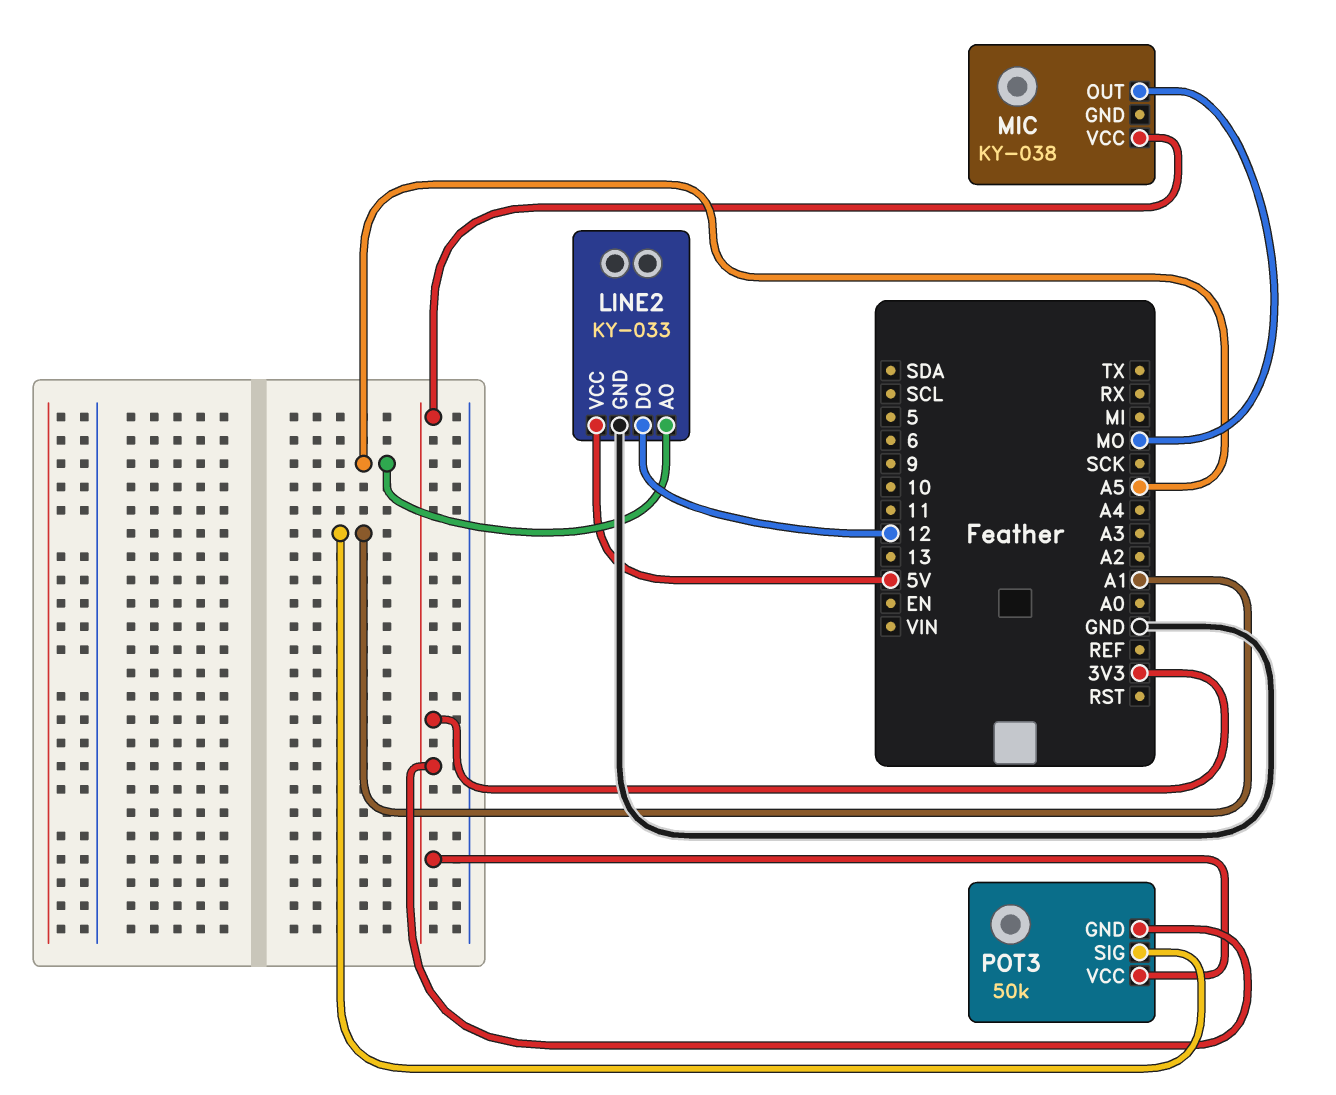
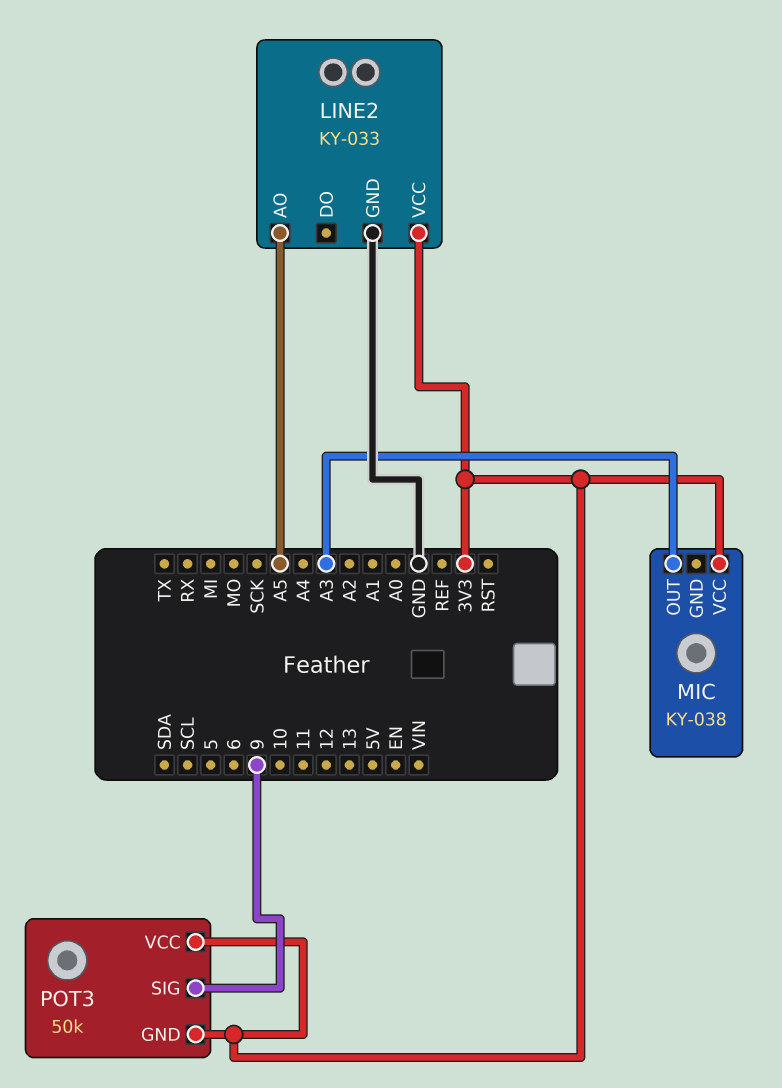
LINE2 pin DO: 12 -> none
LINE2 pin VCC: 5V -> 3V3
MIC pin OUT: MO -> A3
POT3 pin SIG: A1 -> 9

